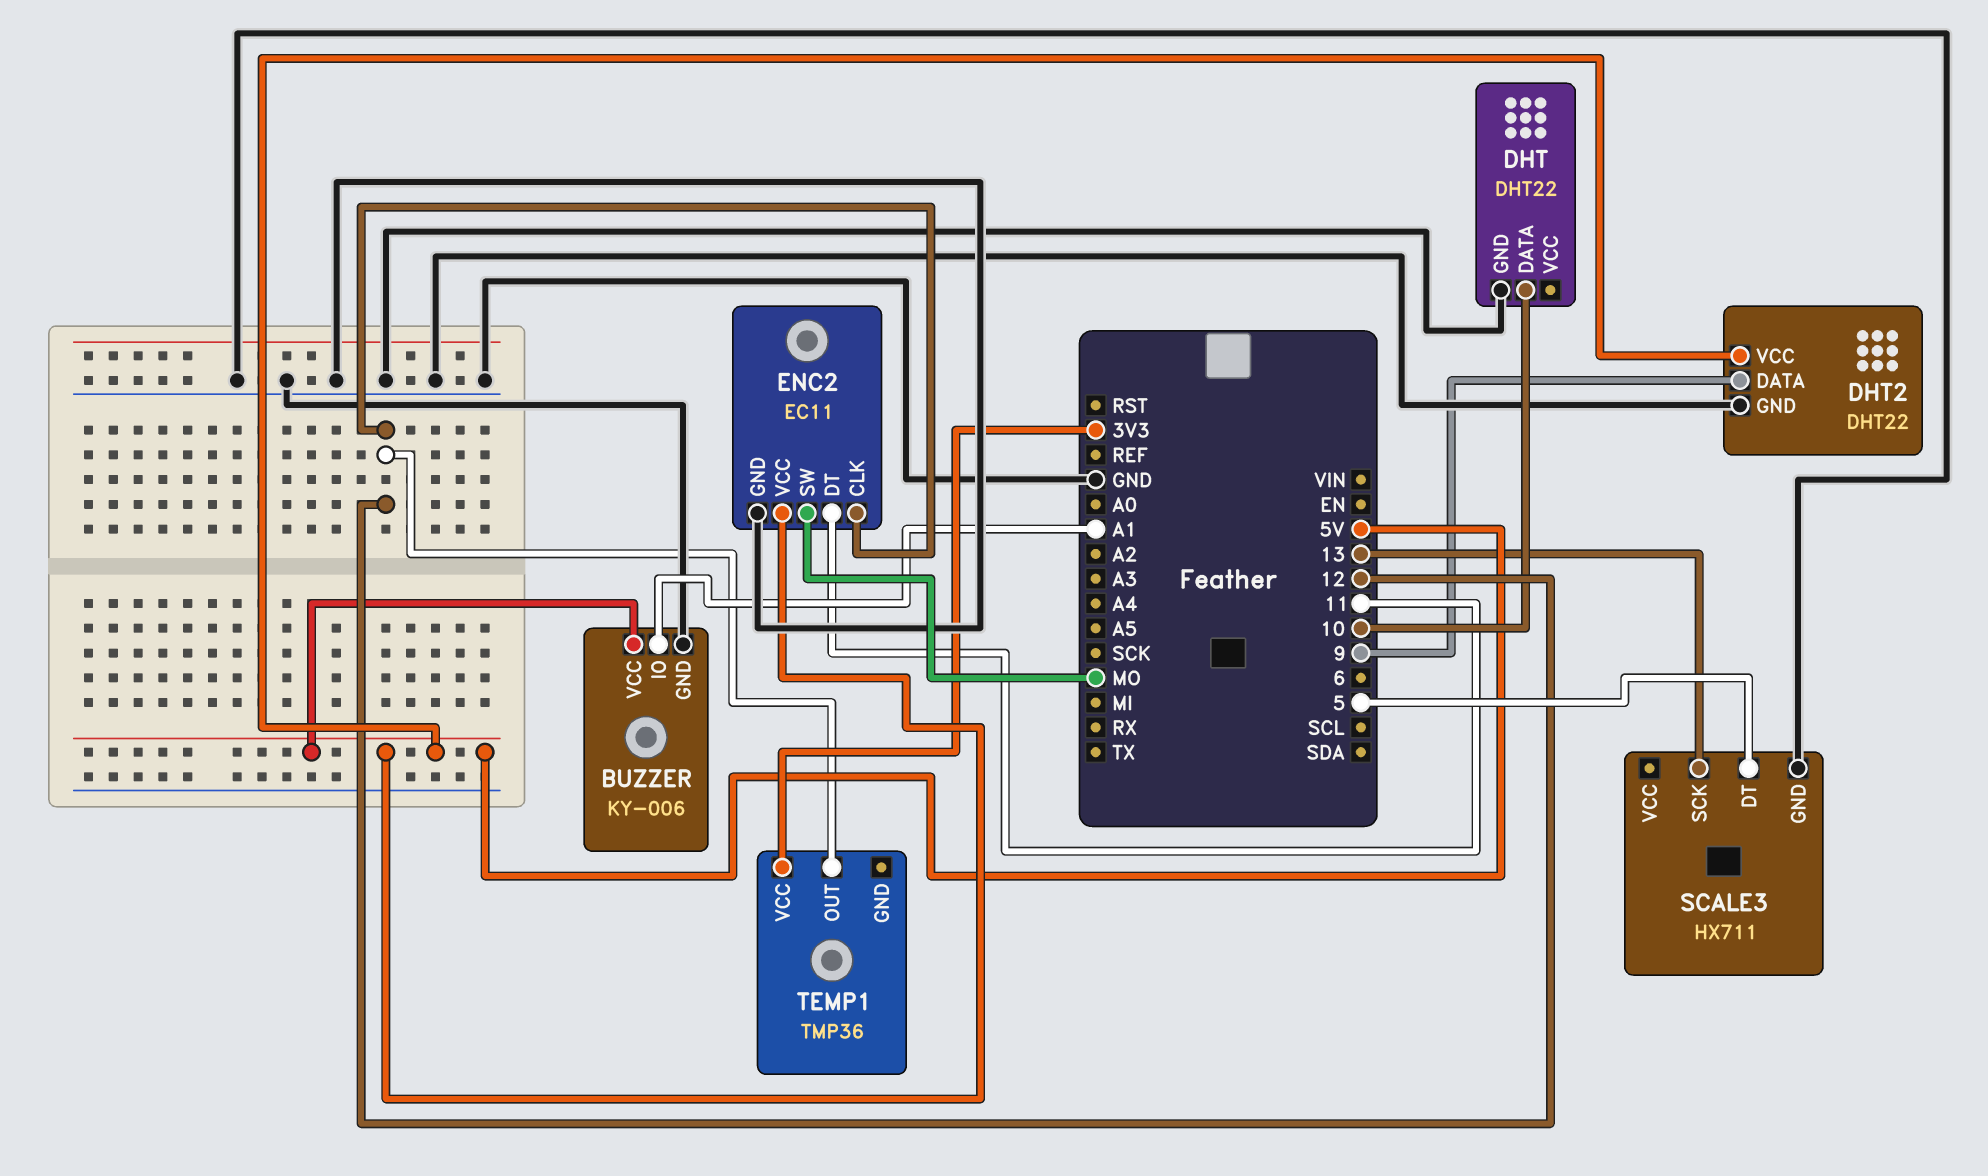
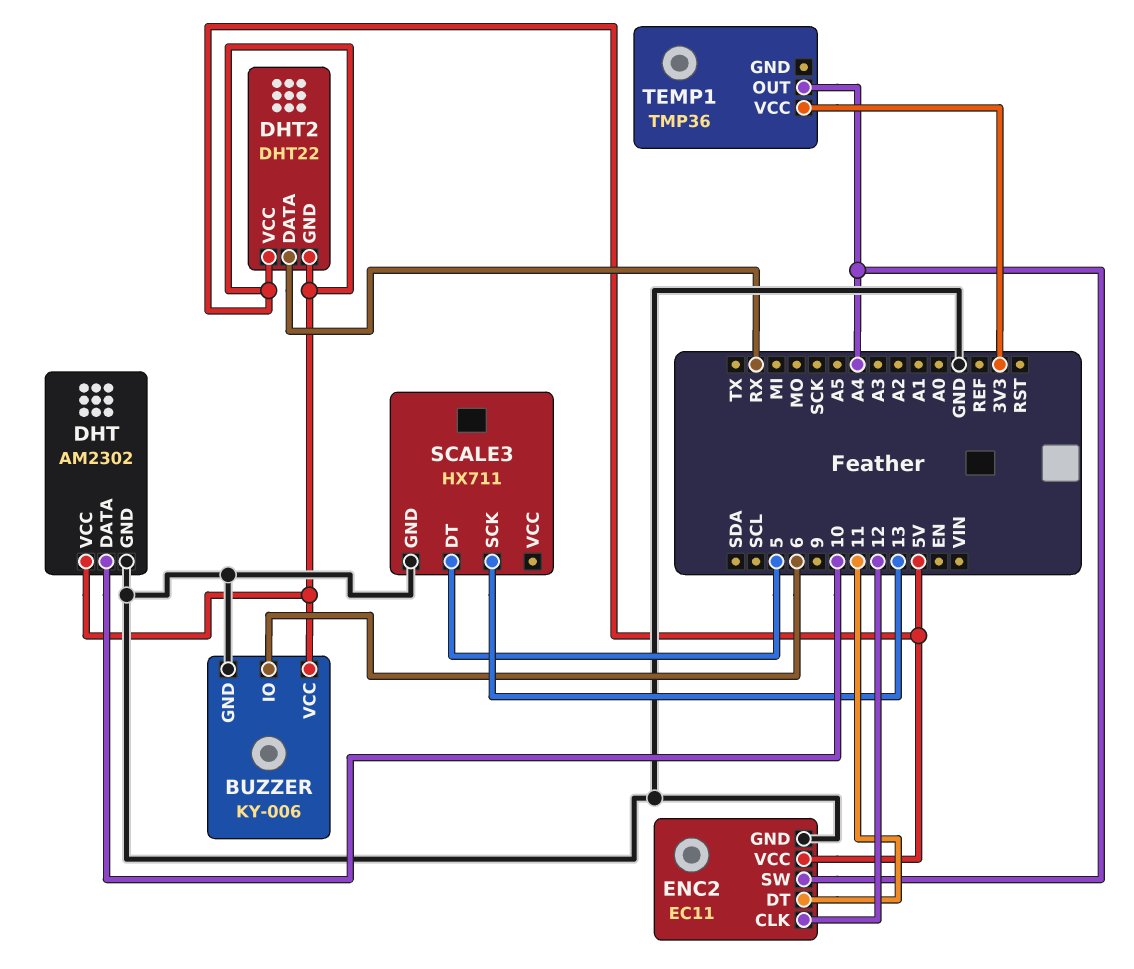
BUZZER pin IO: A1 -> 6
DHT: DHT22 -> AM2302
DHT pin VCC: none -> 5V
DHT2 pin DATA: 9 -> RX
DHT2 pin GND: GND -> 5V
ENC2 pin SW: MO -> A4
TEMP1 pin OUT: 12 -> A4

